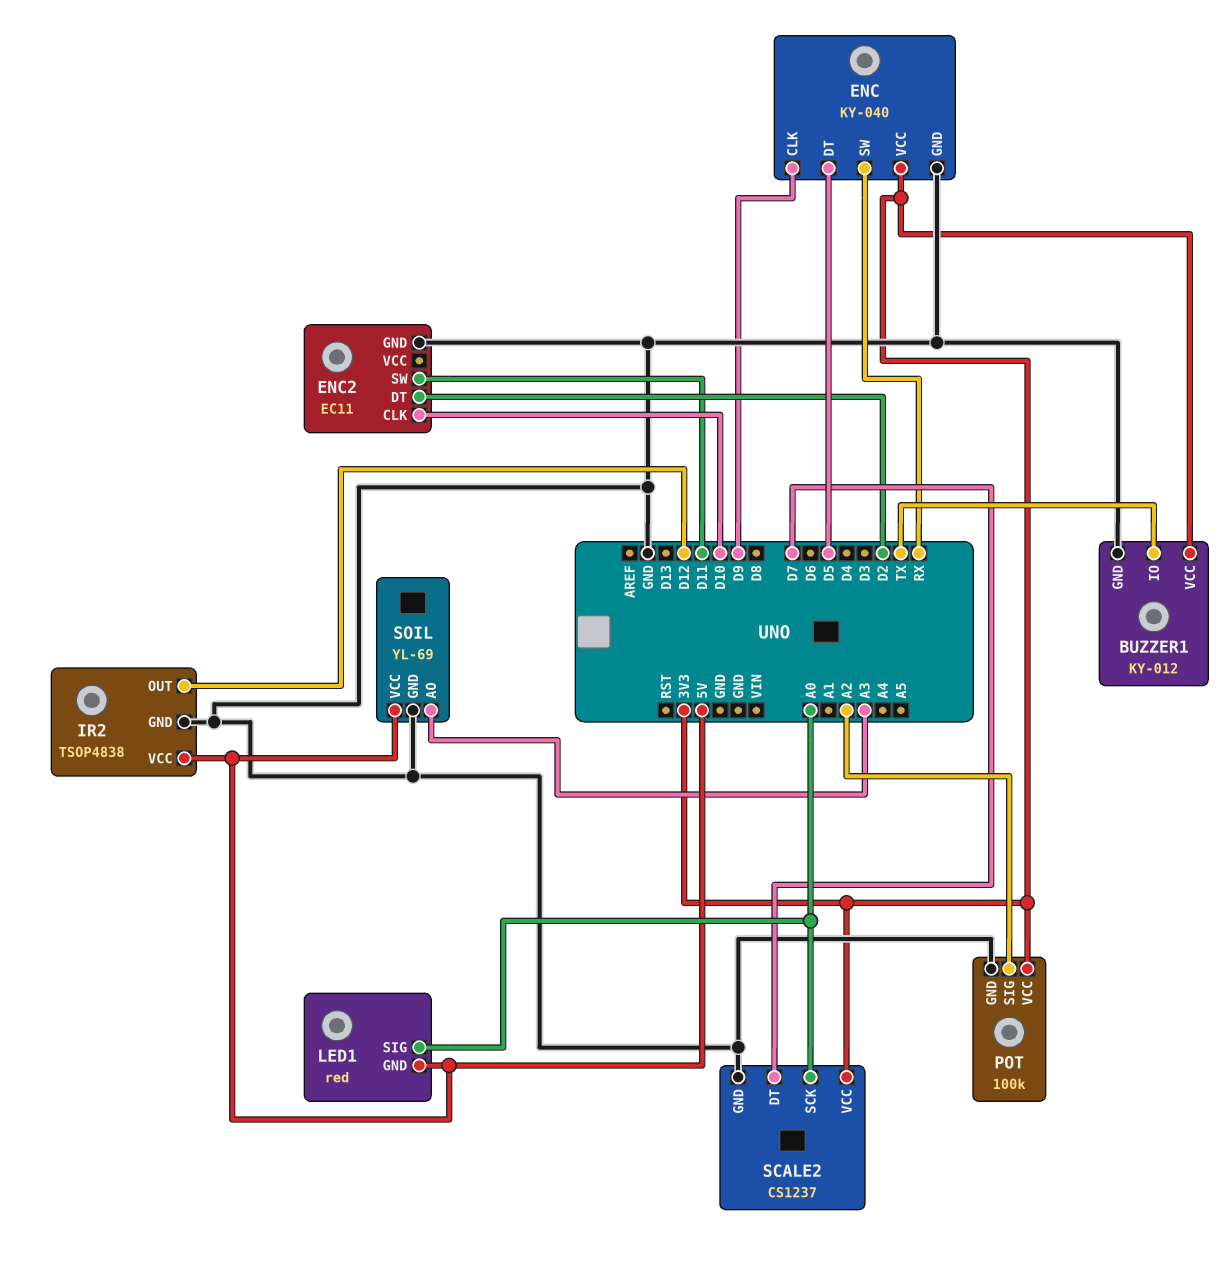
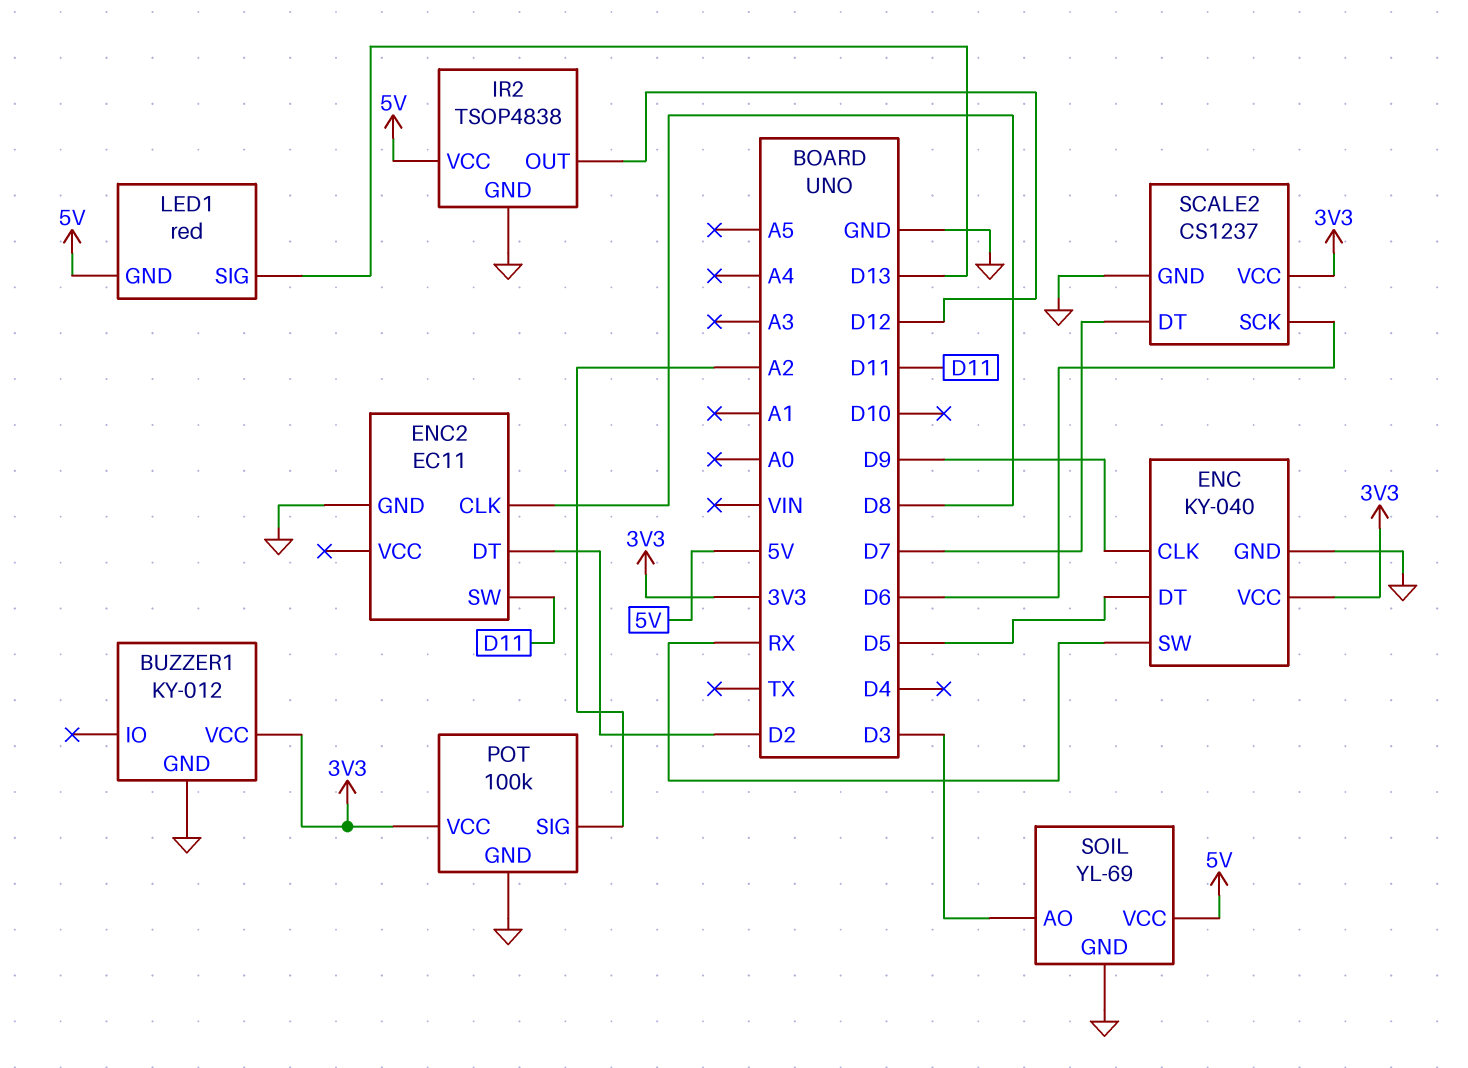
BUZZER1 pin IO: TX -> none
ENC2 pin CLK: D10 -> D8
LED1 pin SIG: A0 -> D13
SCALE2 pin SCK: A0 -> D6
SOIL pin AO: A3 -> D3

